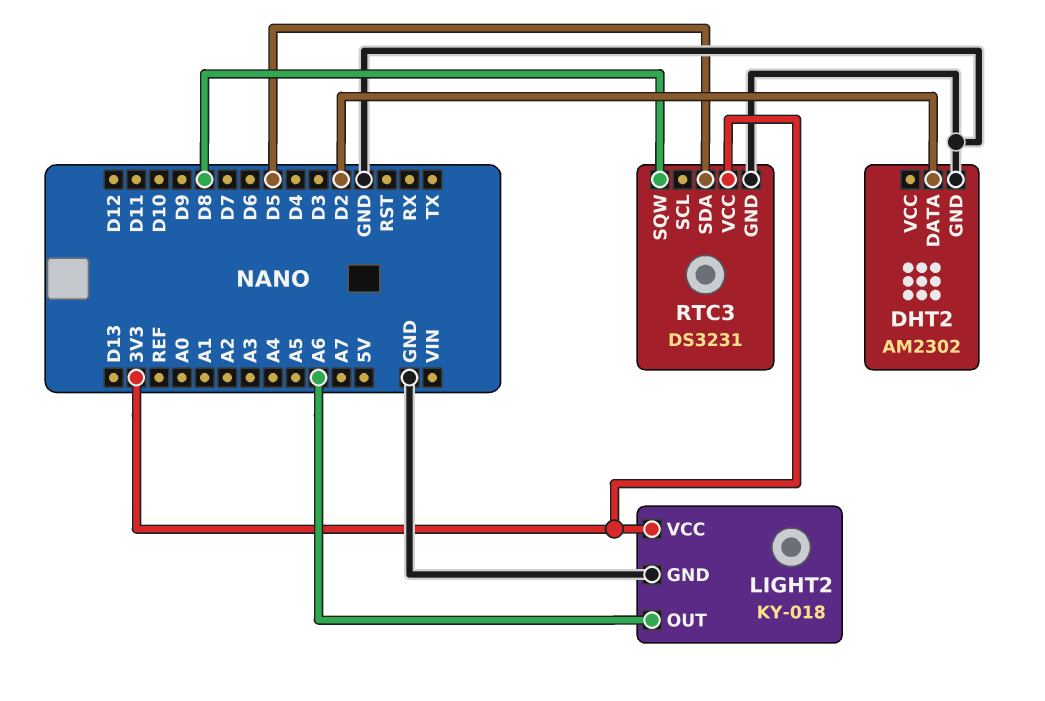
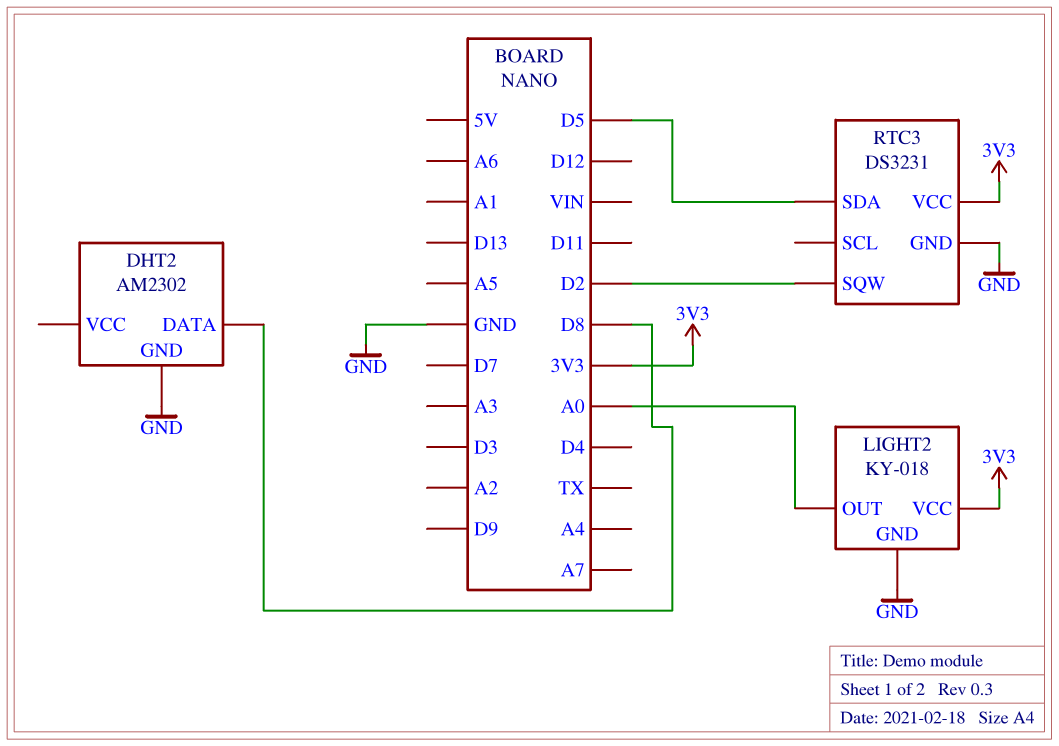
DHT2 pin DATA: D2 -> D8
LIGHT2 pin OUT: A6 -> A0
RTC3 pin SQW: D8 -> D2

